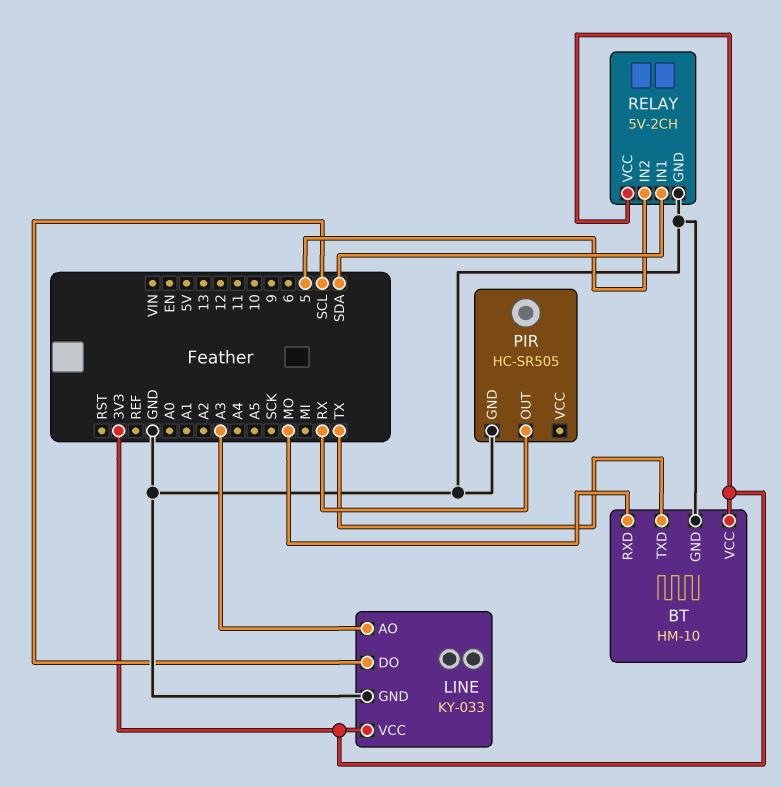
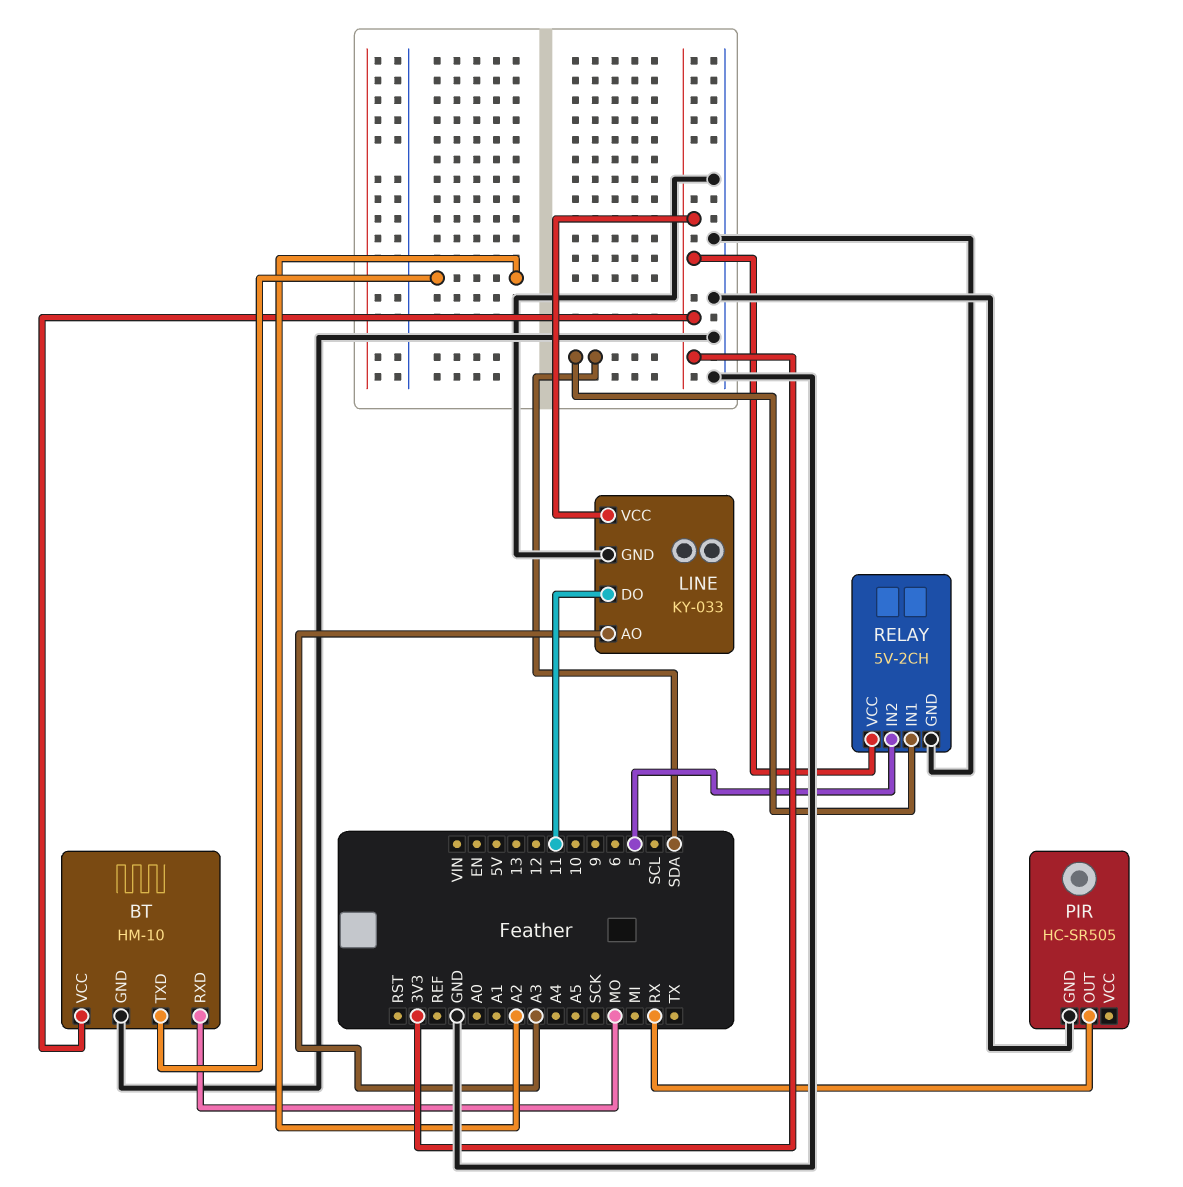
BT pin TXD: TX -> A2
LINE pin DO: SCL -> 11

